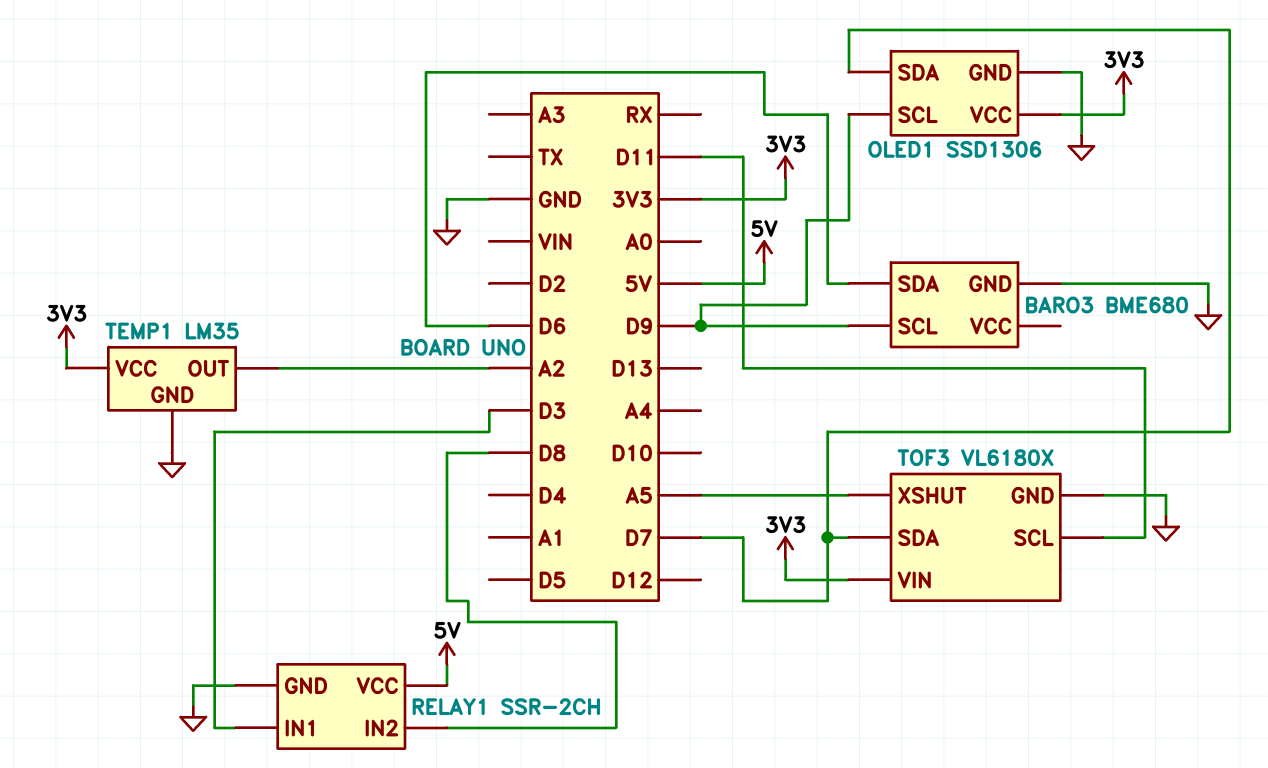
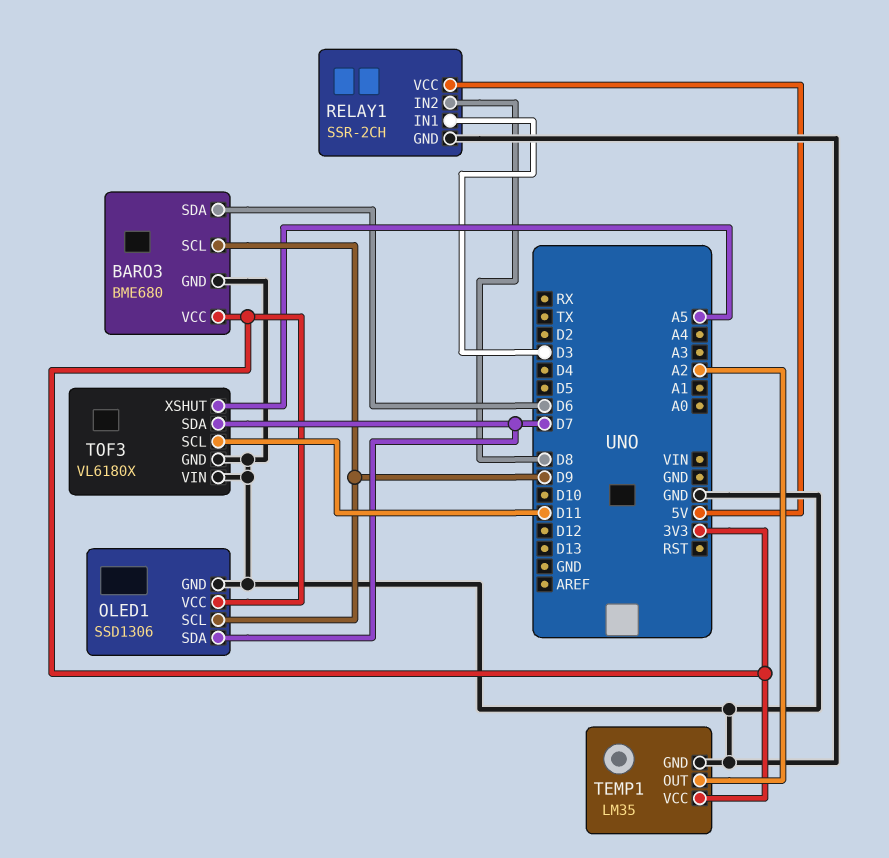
BARO3 pin VCC: none -> 3V3
TOF3 pin VIN: 3V3 -> GND

